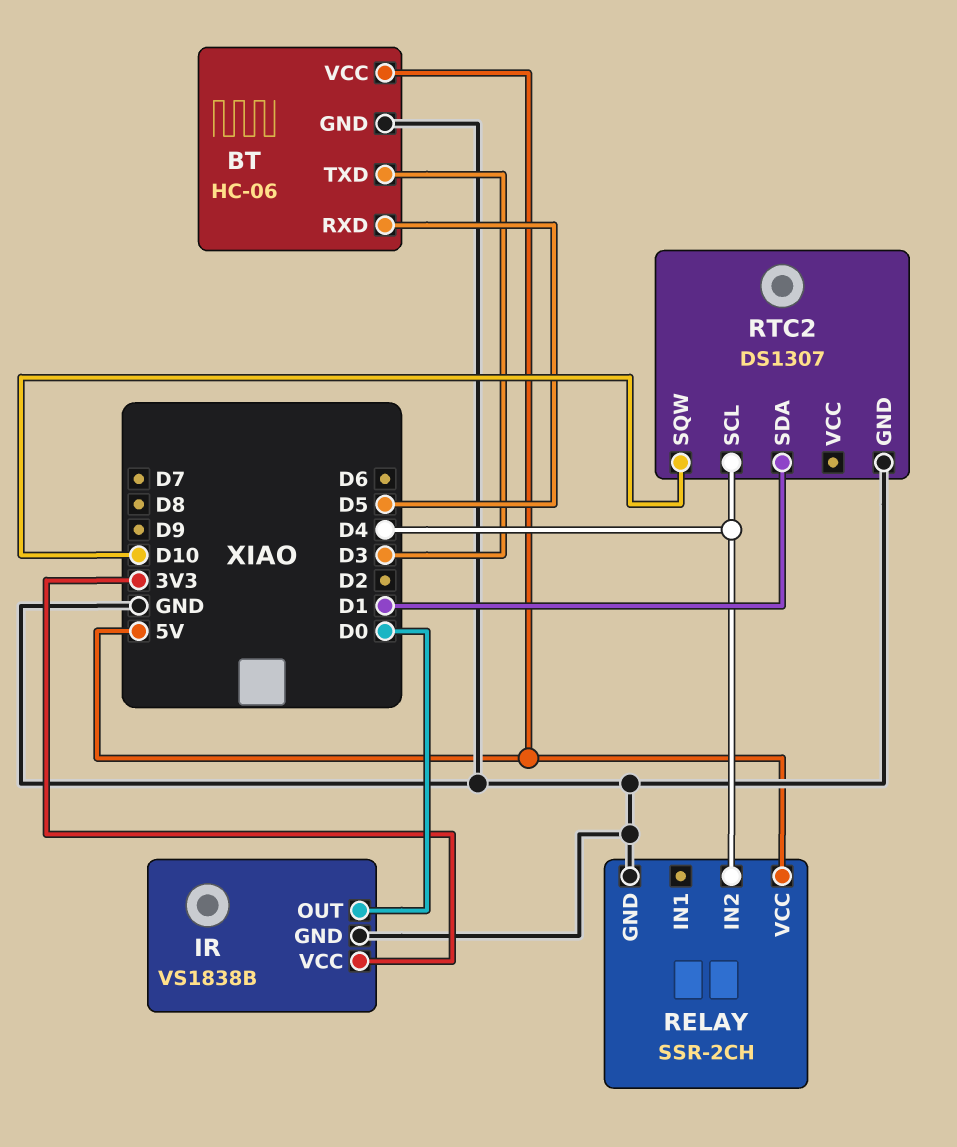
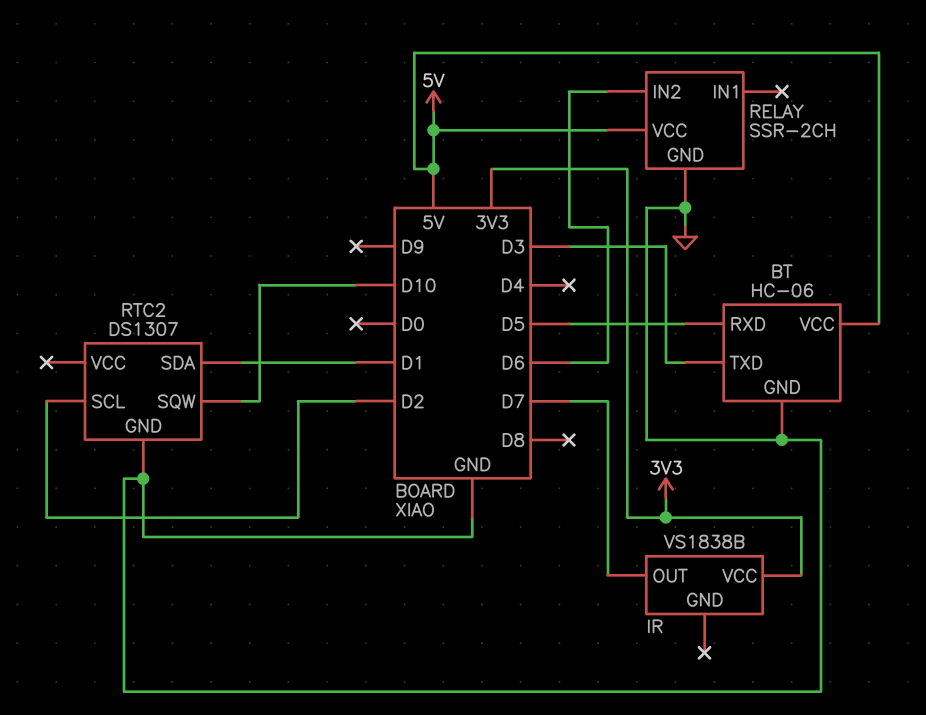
IR pin GND: GND -> none
IR pin OUT: D0 -> D7
RELAY pin IN2: D4 -> D6
RTC2 pin SCL: D4 -> D2

